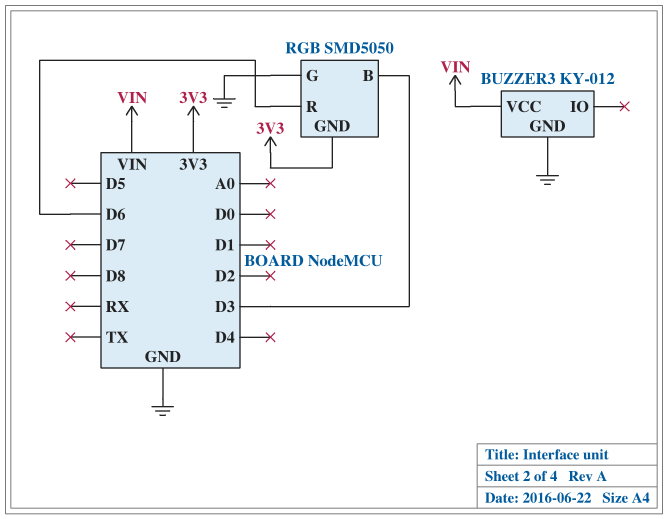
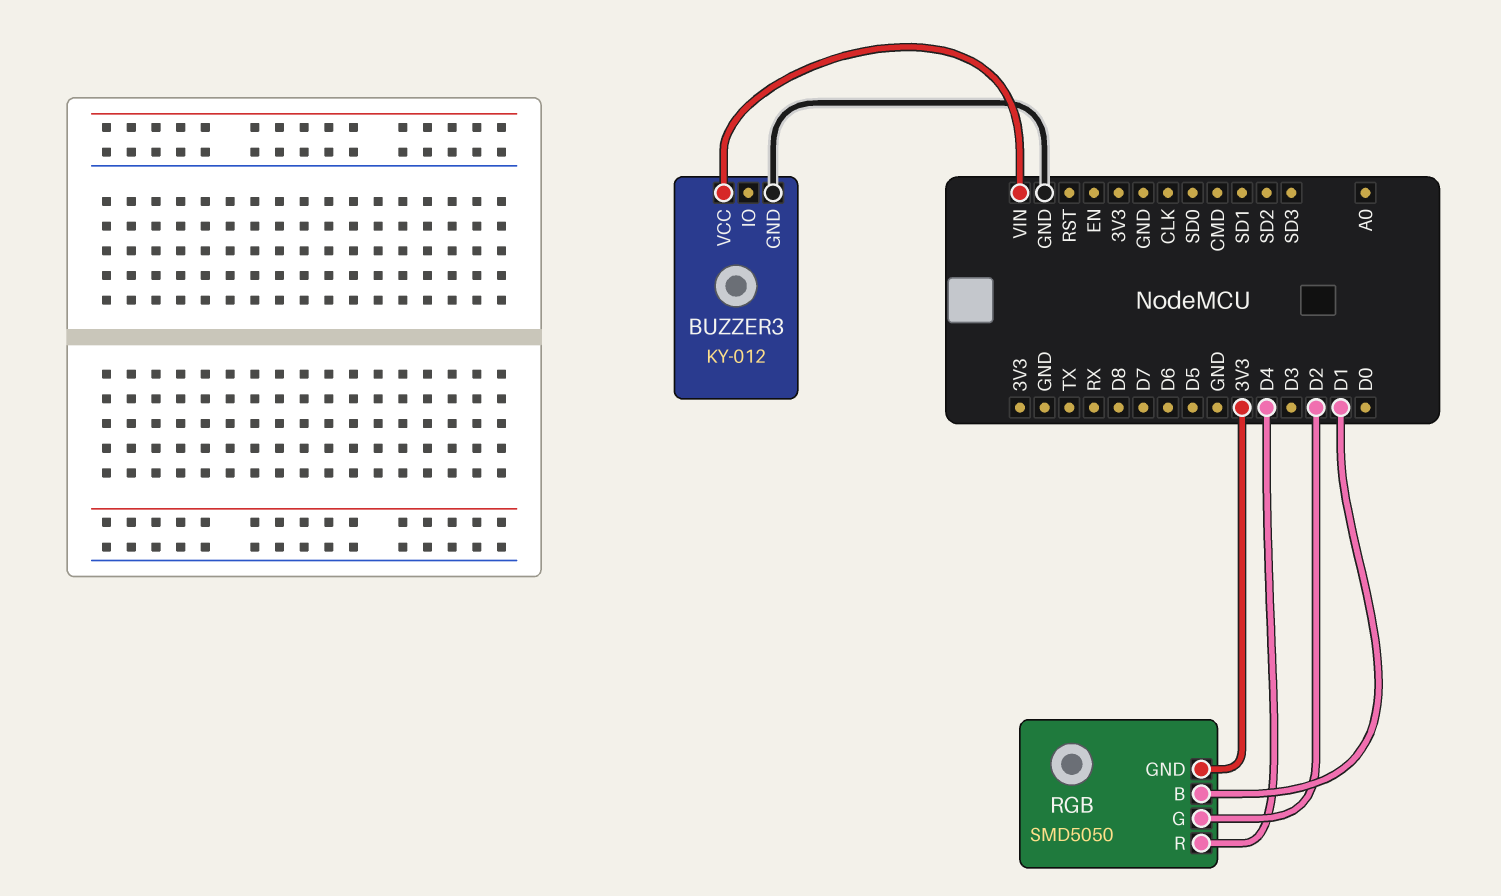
RGB pin B: D3 -> D1
RGB pin G: GND -> D2
RGB pin R: D6 -> D4

